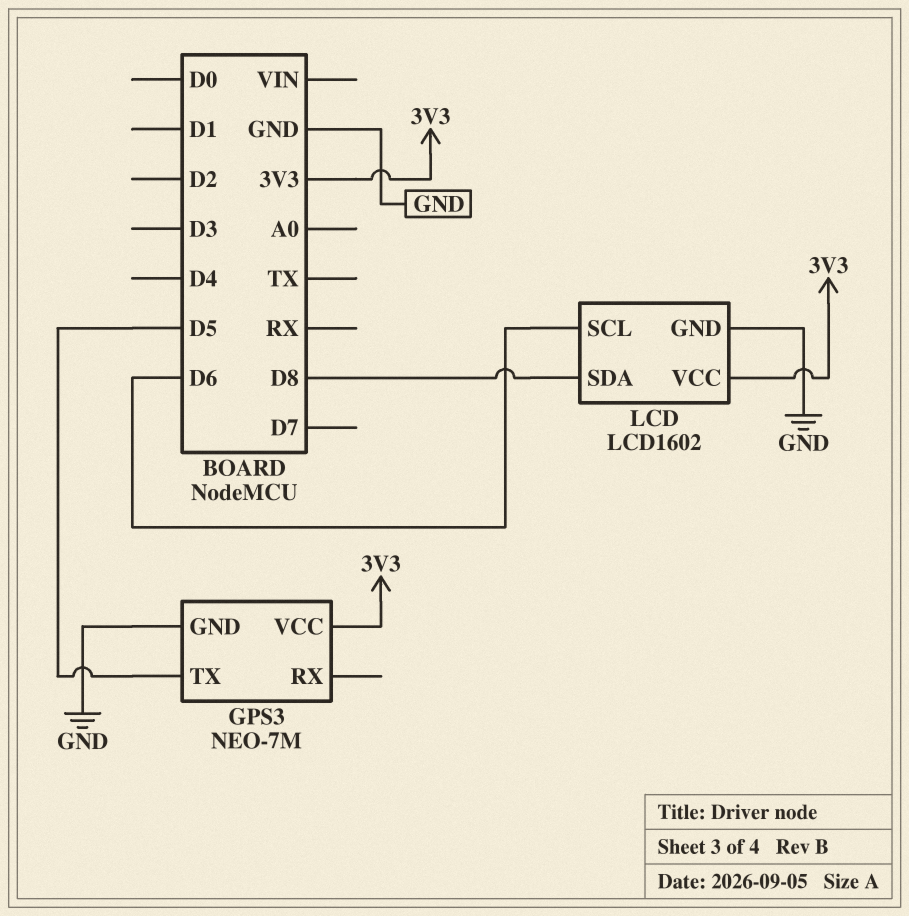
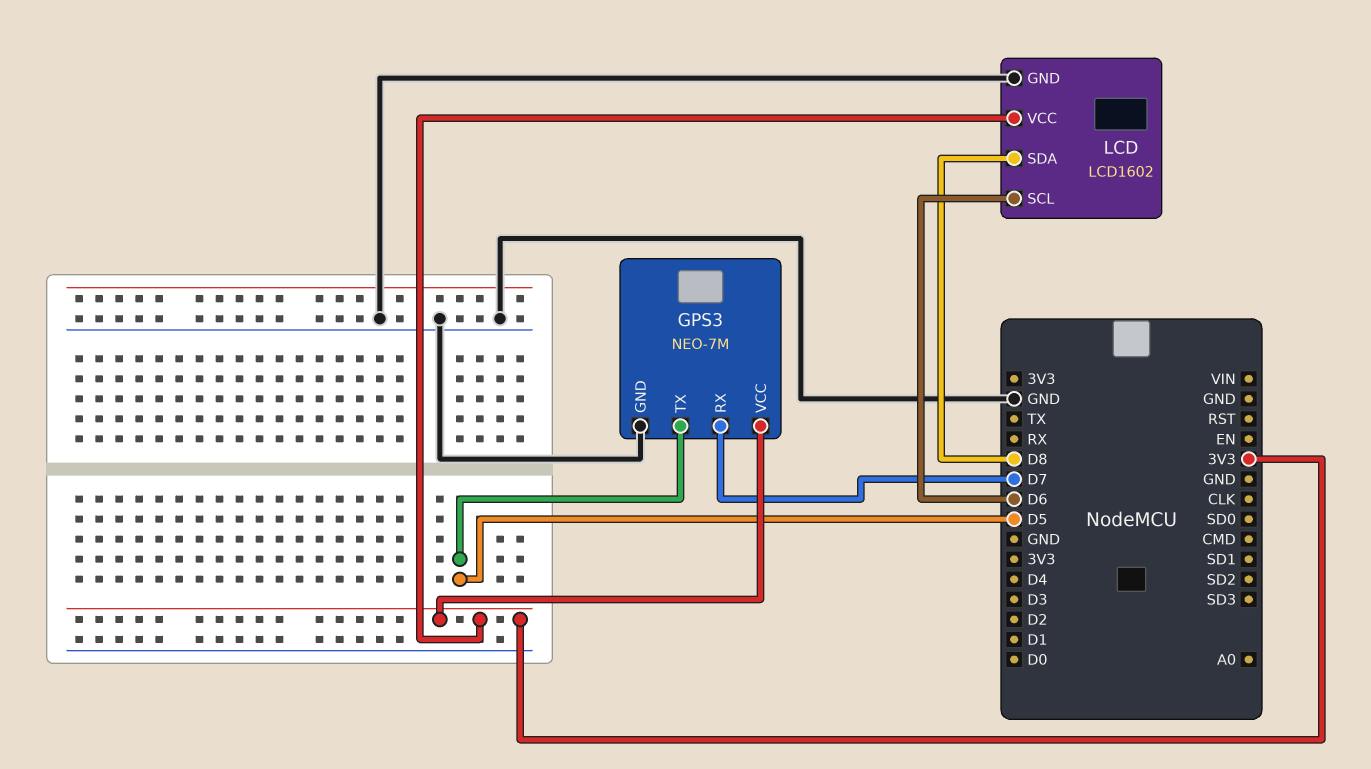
GPS3 pin RX: none -> D7

